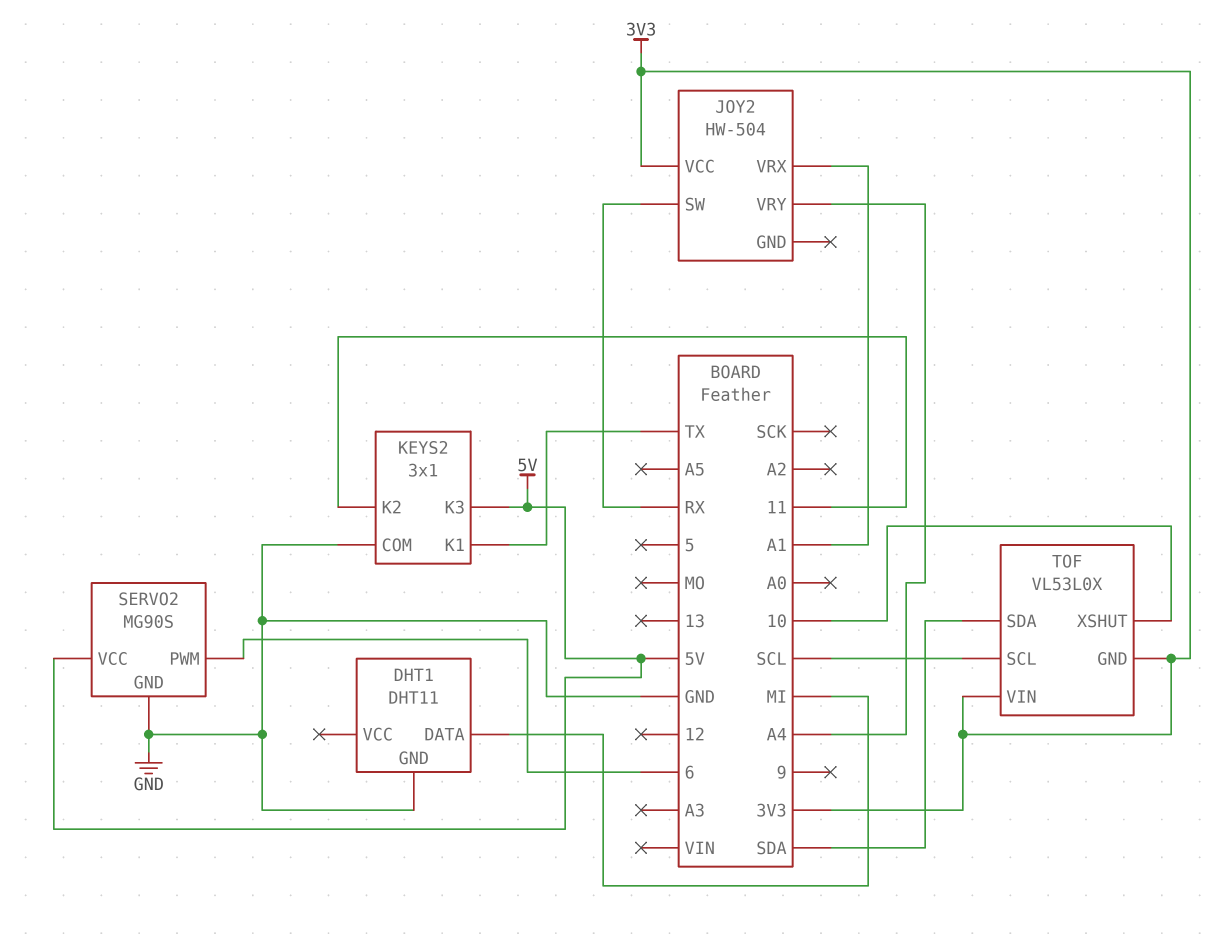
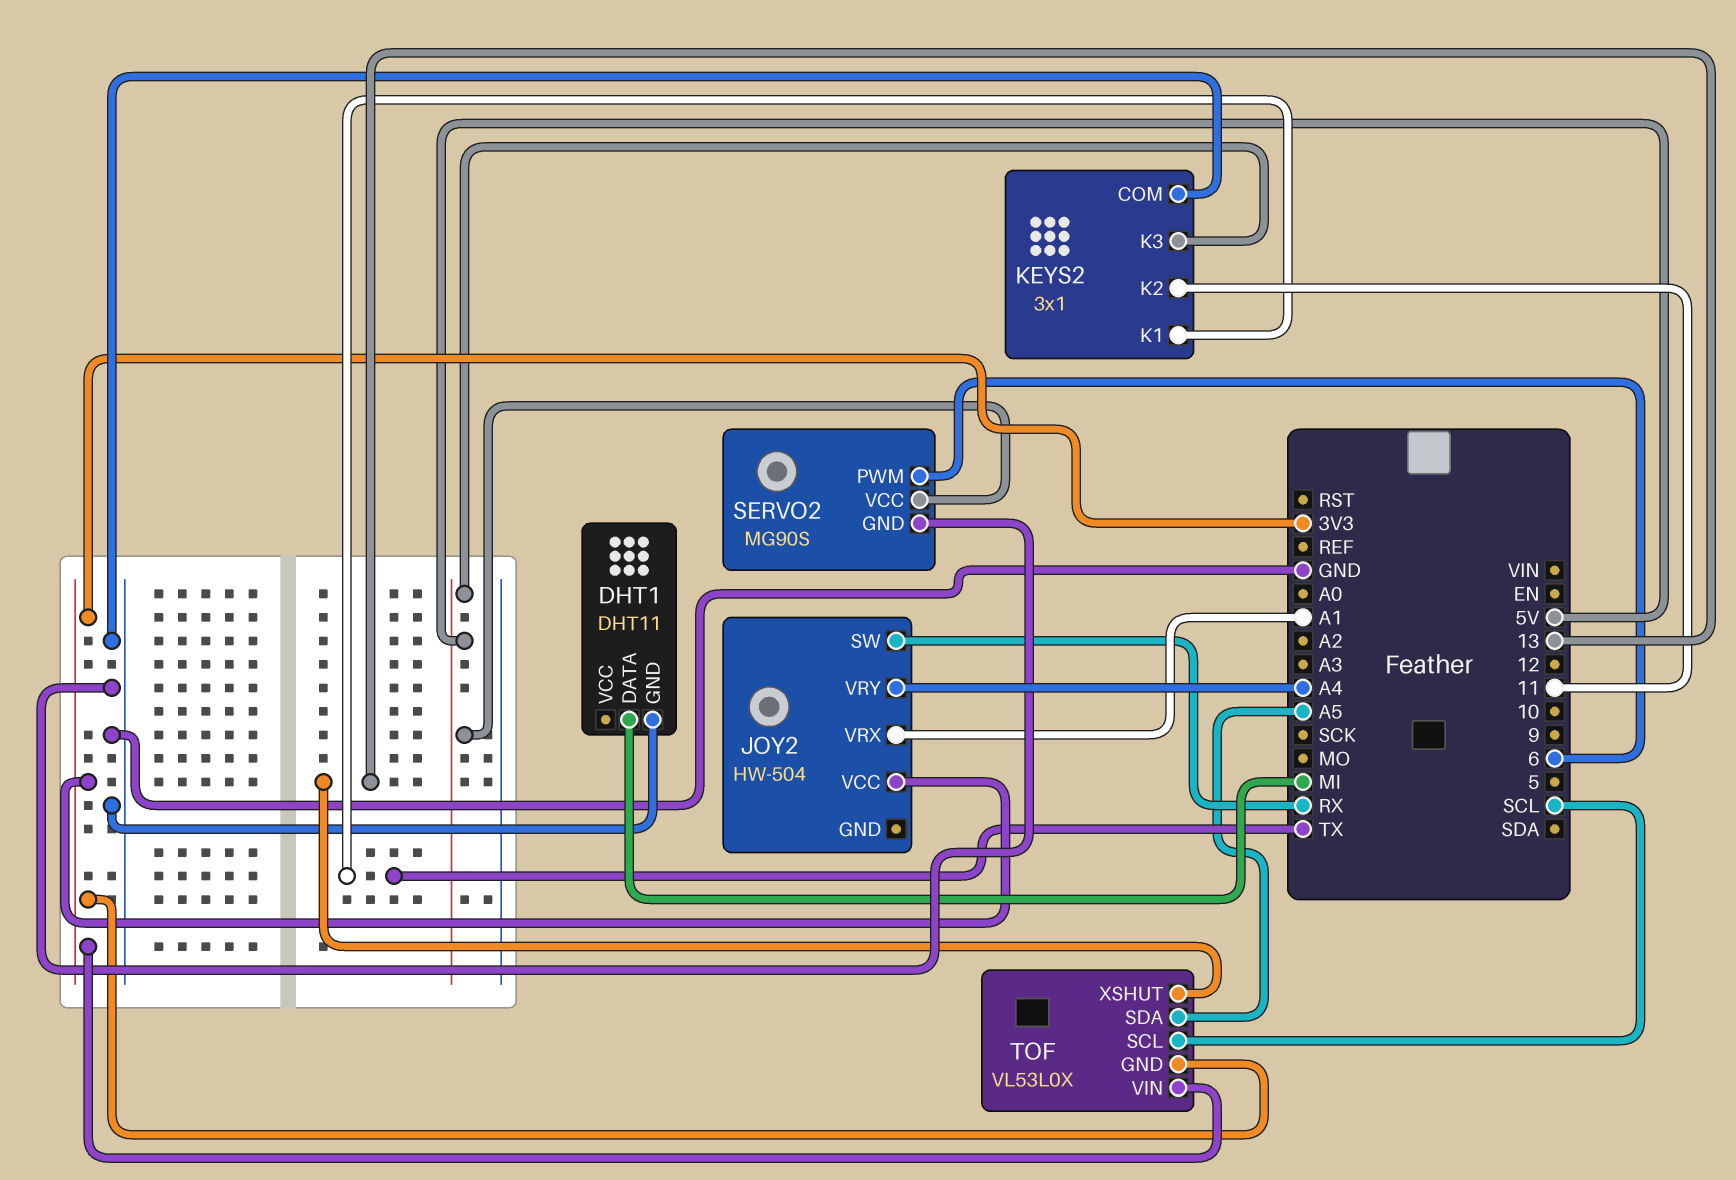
TOF pin SDA: SDA -> A5
TOF pin XSHUT: 10 -> 13

